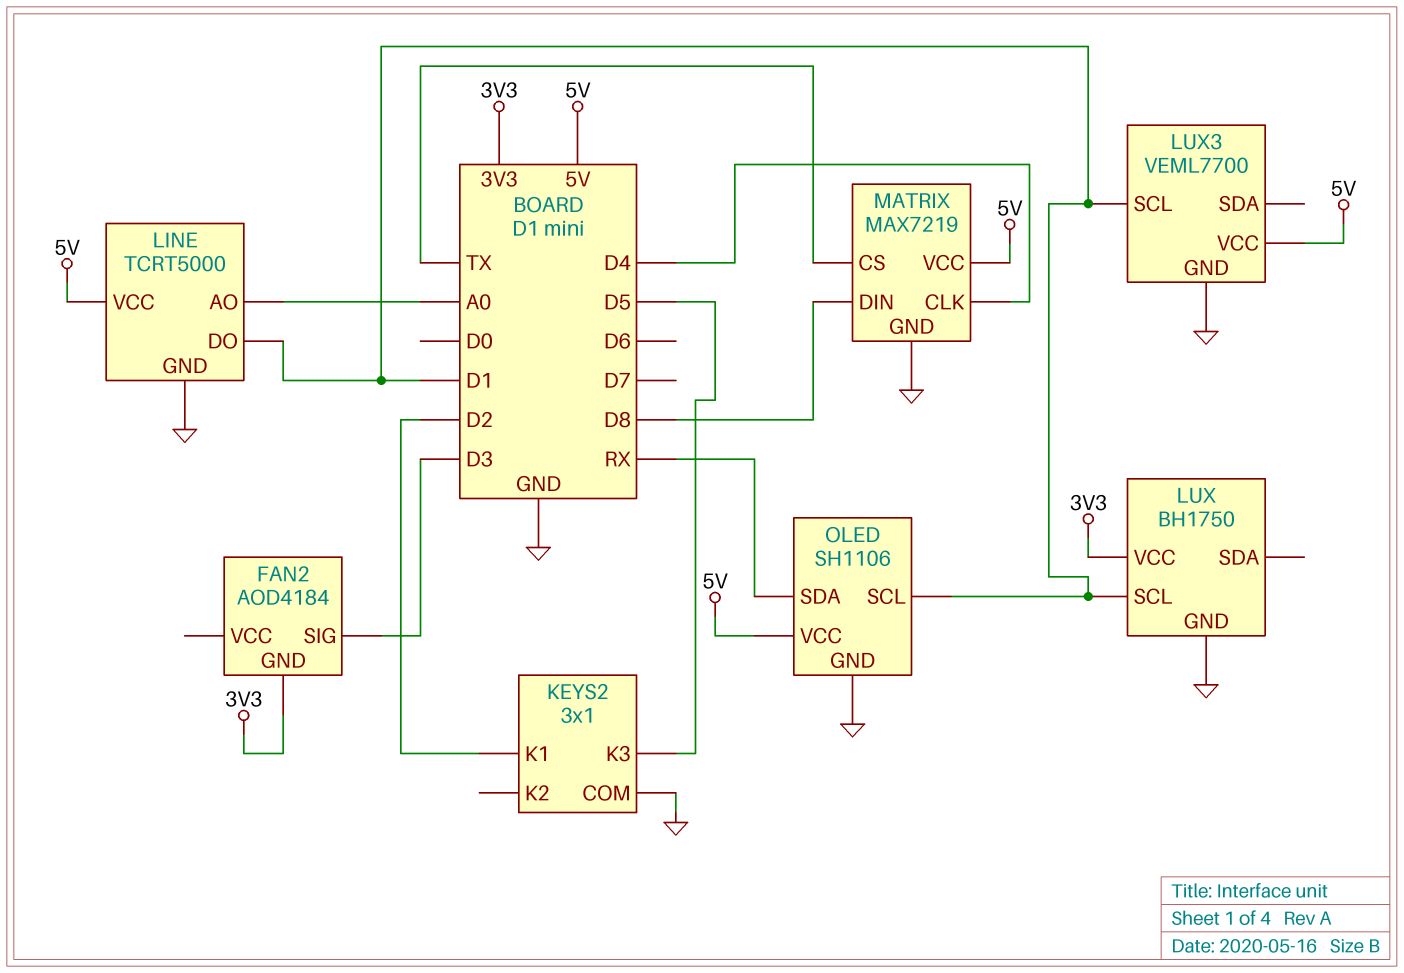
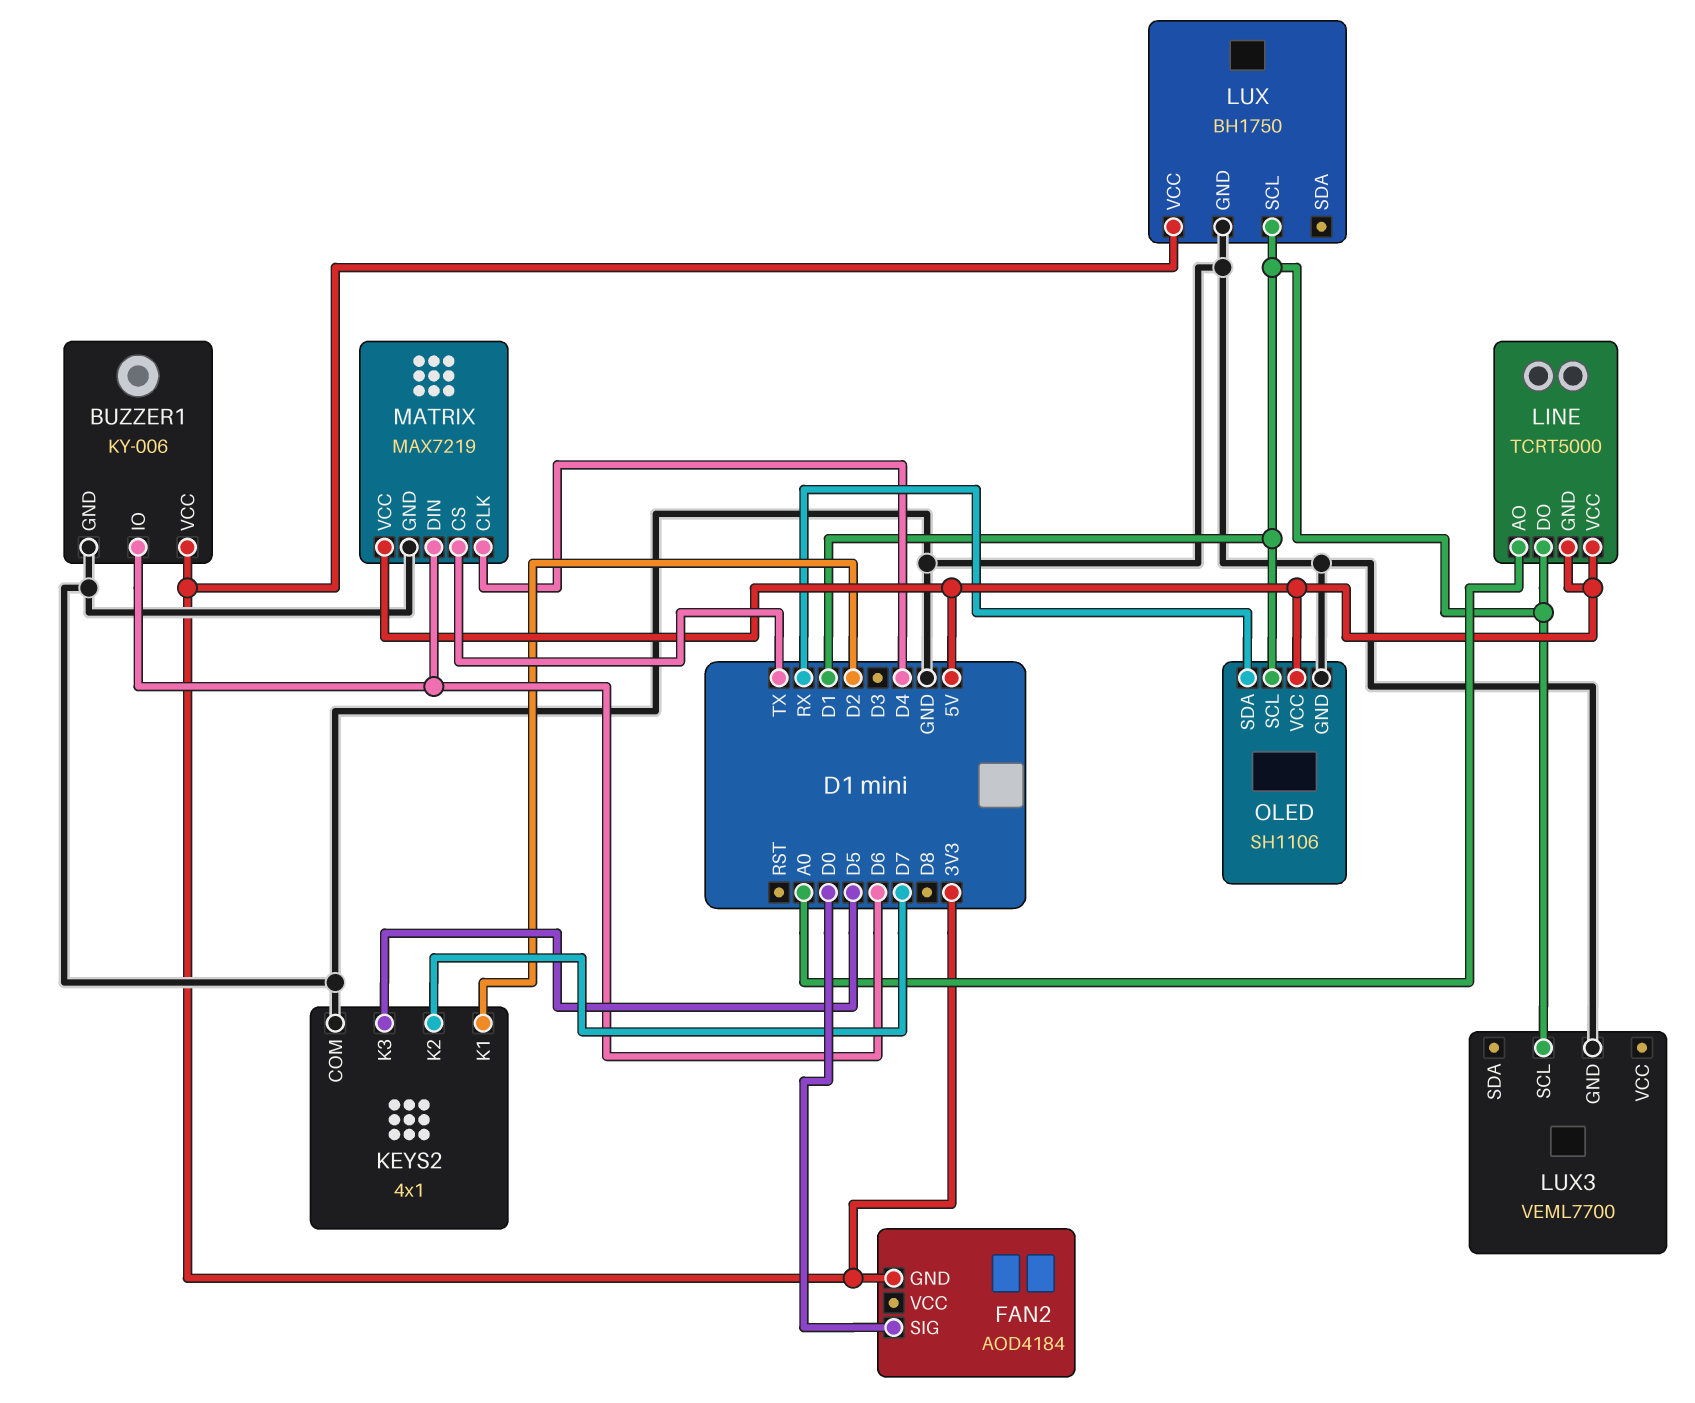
BUZZER1: none -> KY-006
BUZZER1 pin GND: none -> GND
BUZZER1 pin IO: none -> D6
BUZZER1 pin VCC: none -> 3V3
FAN2 pin SIG: D3 -> D0
KEYS2: 3x1 -> 4x1
KEYS2 pin K2: none -> D7
LINE pin GND: GND -> 5V
LUX3 pin VCC: 5V -> none
MATRIX pin DIN: D8 -> D6

